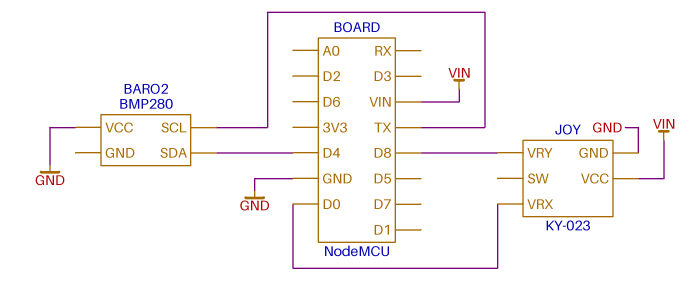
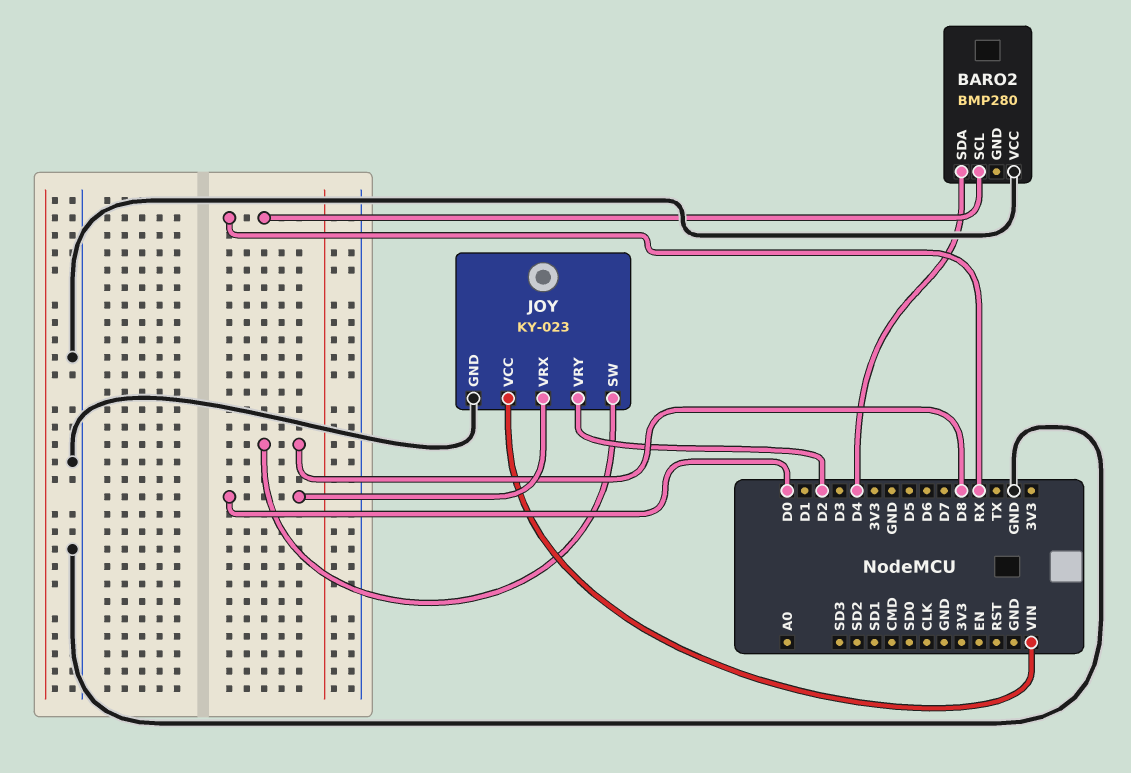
BARO2 pin SCL: TX -> RX
JOY pin SW: none -> D8
JOY pin VRY: D8 -> D2

